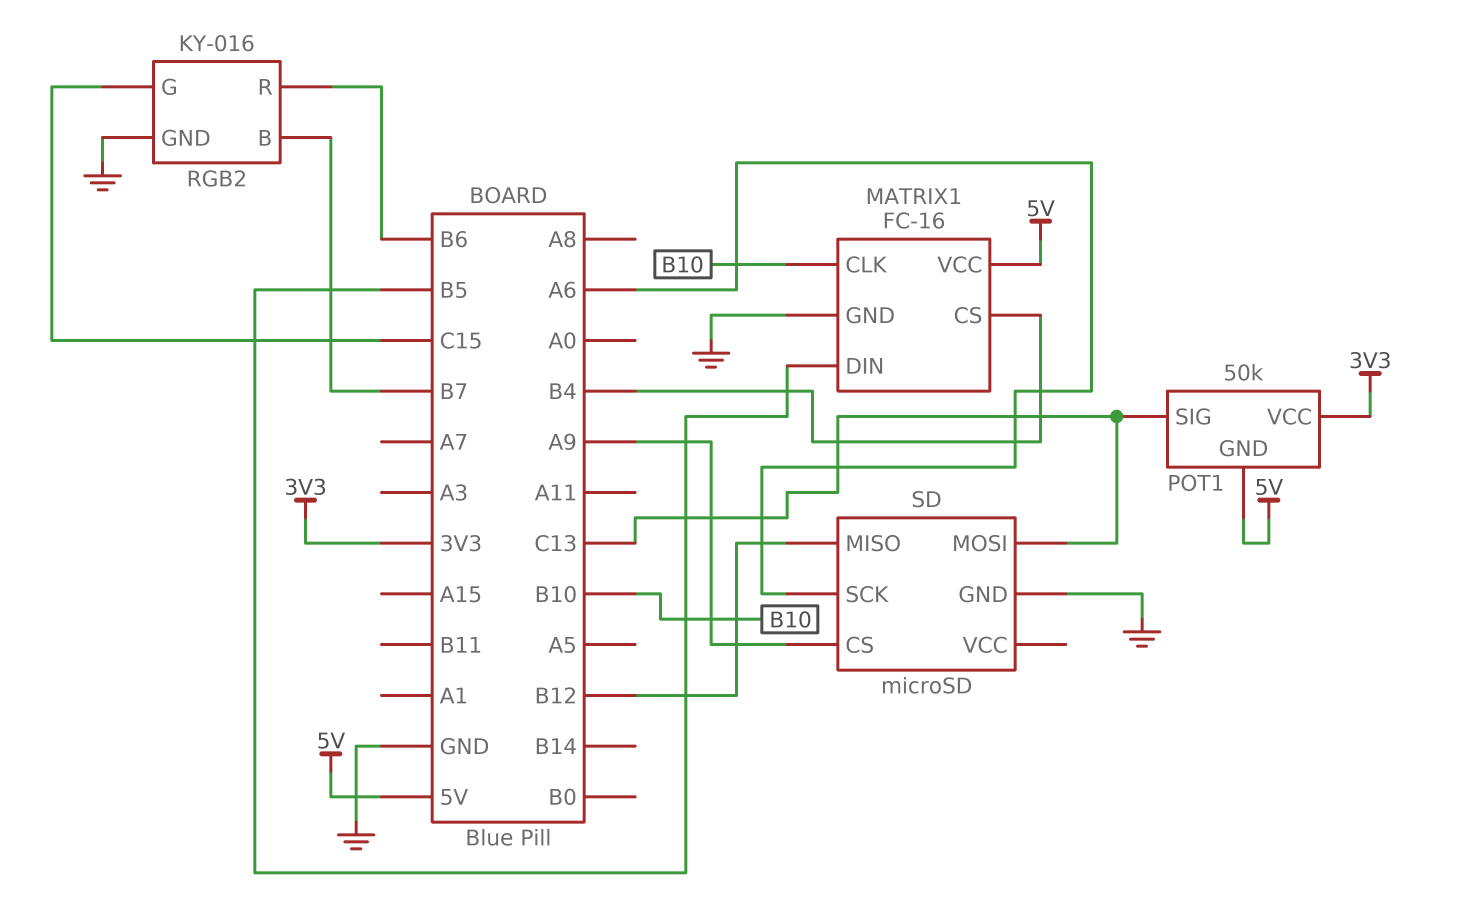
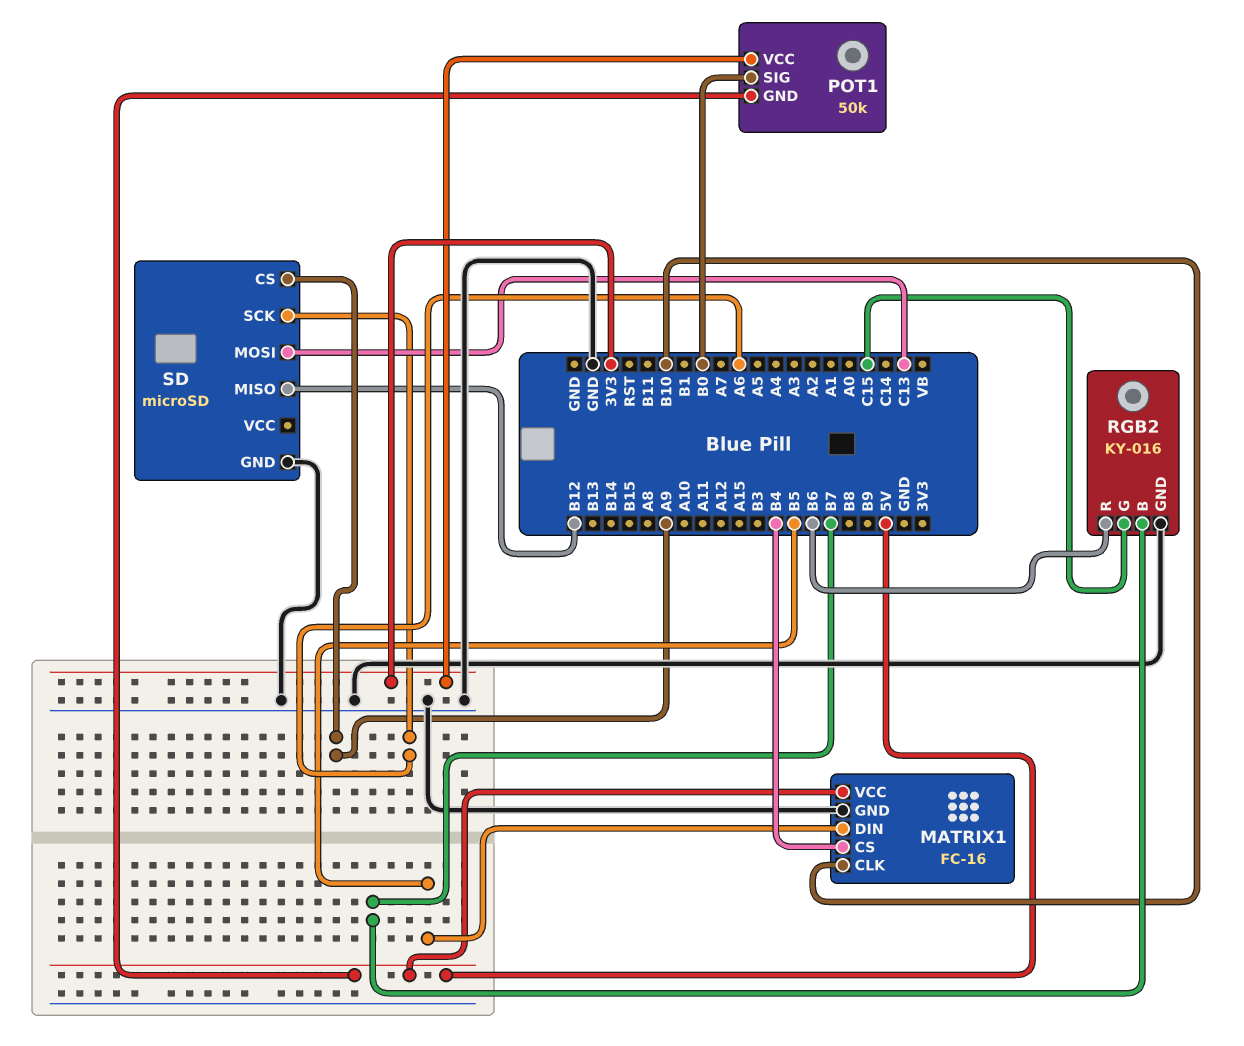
POT1 pin SIG: C13 -> B0

